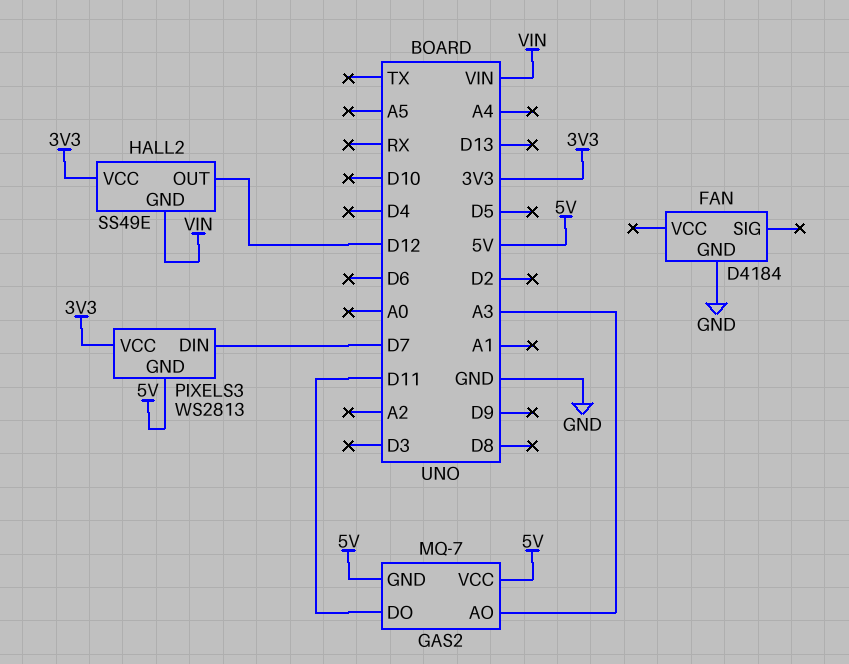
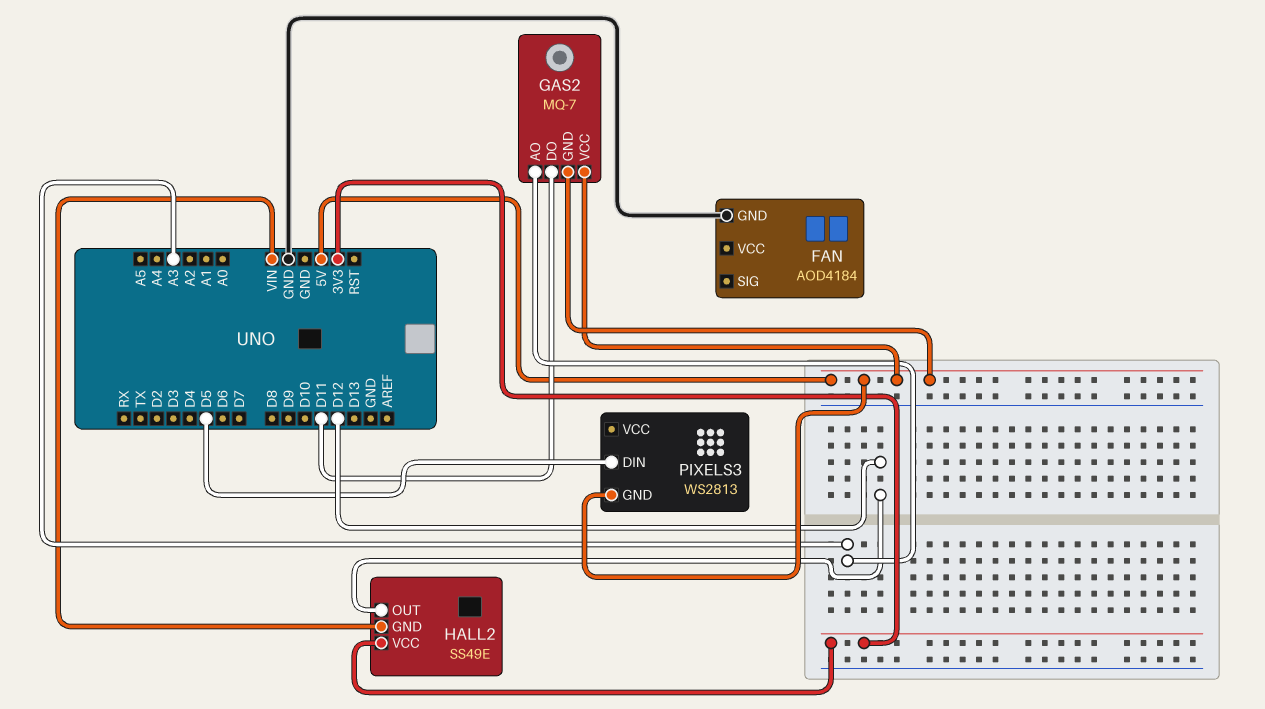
FAN: D4184 -> AOD4184
PIXELS3 pin DIN: D7 -> D5
PIXELS3 pin VCC: 3V3 -> none

